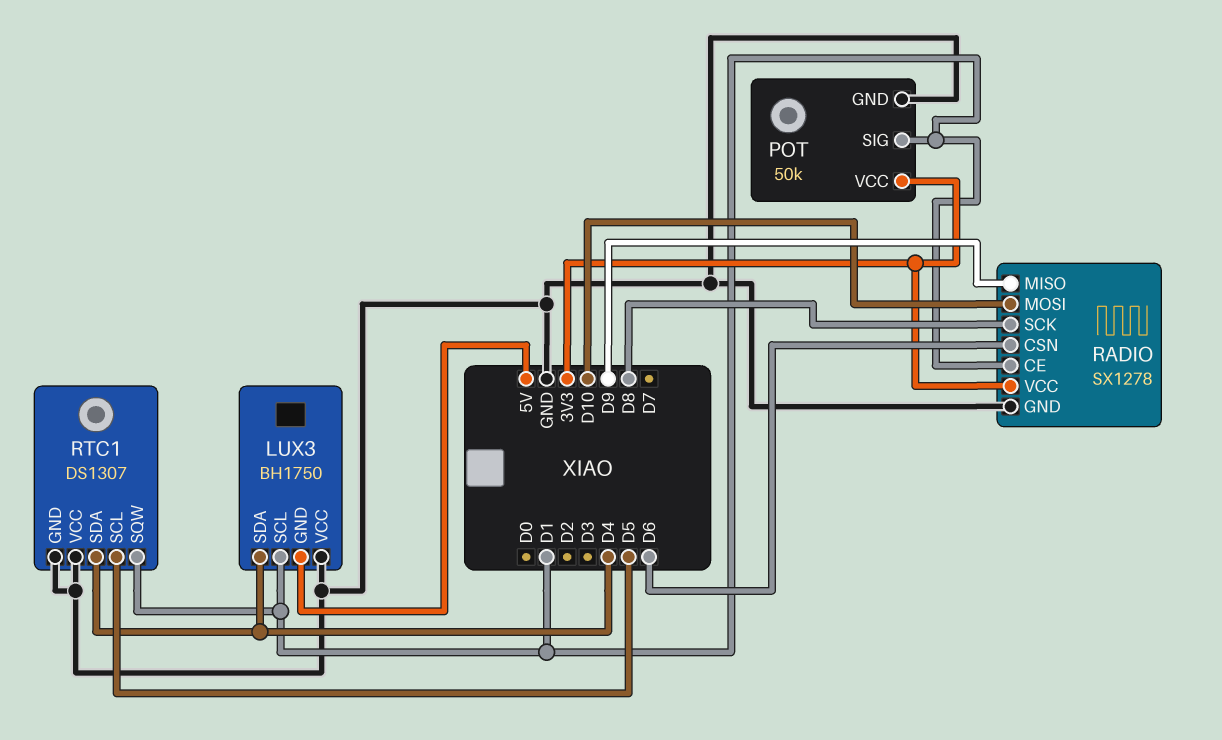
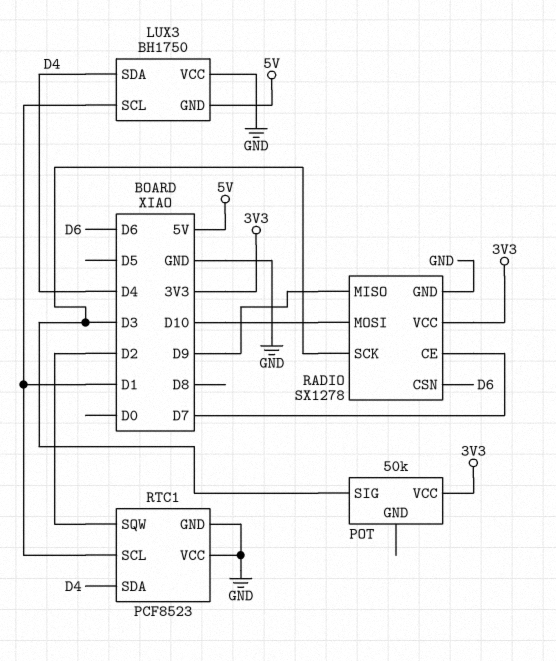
POT pin GND: GND -> none
POT pin SIG: D1 -> D3
RADIO pin CE: D1 -> D7
RADIO pin SCK: D8 -> D3
RTC1: DS1307 -> PCF8523
RTC1 pin SCL: D5 -> D1
RTC1 pin SQW: D1 -> D2

